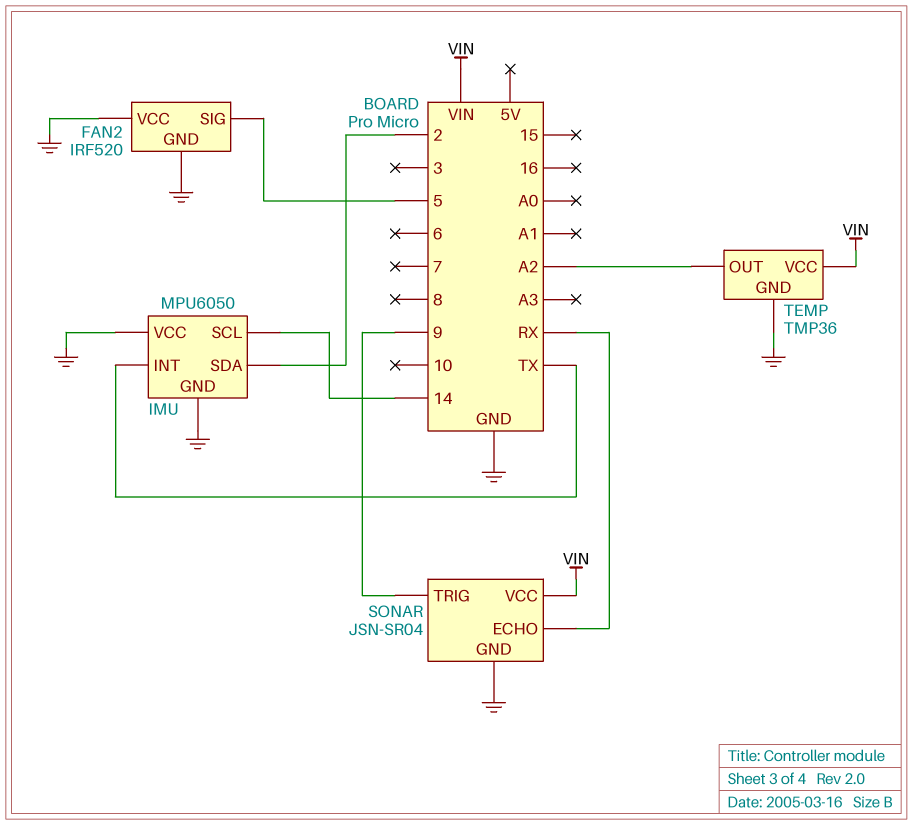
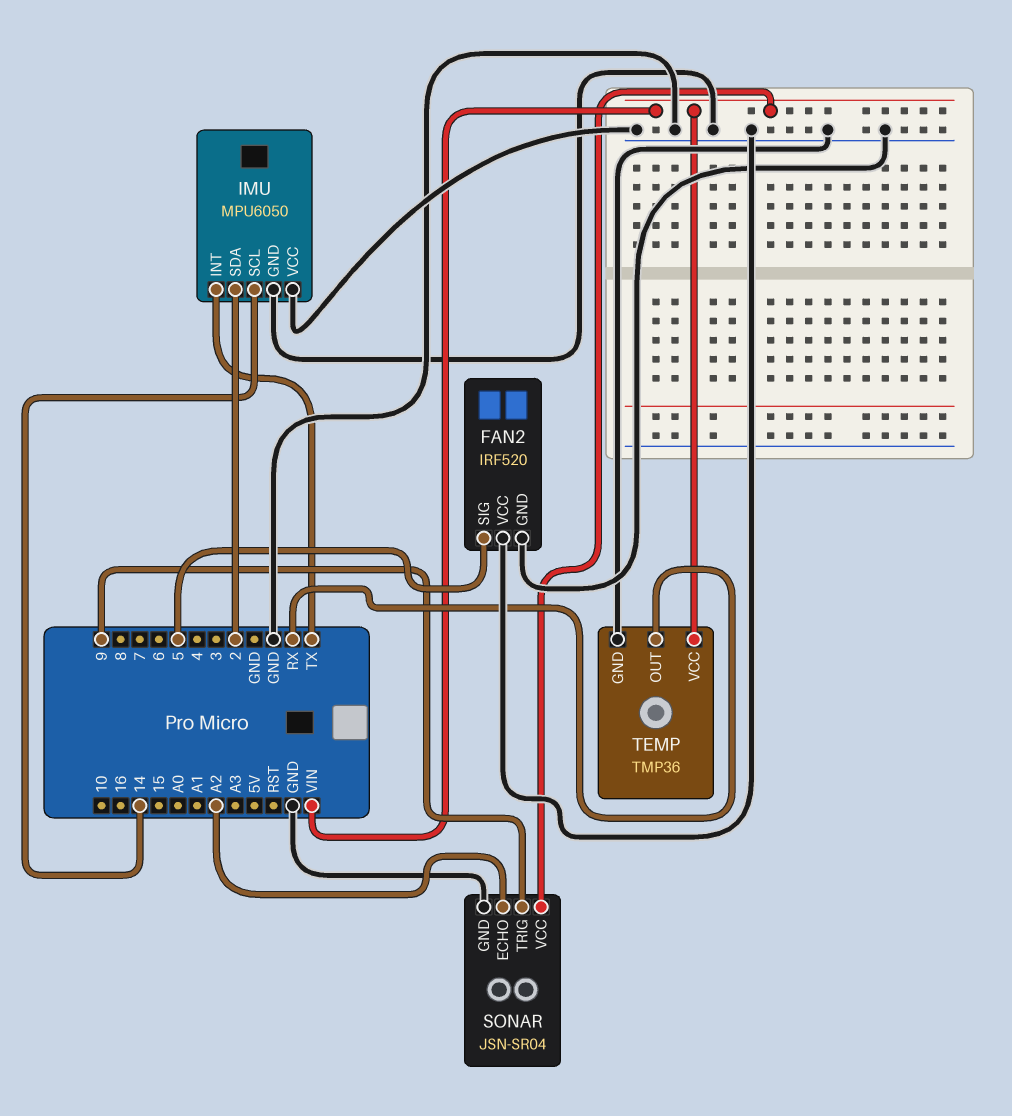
SONAR pin ECHO: RX -> A2
TEMP pin OUT: A2 -> RX

